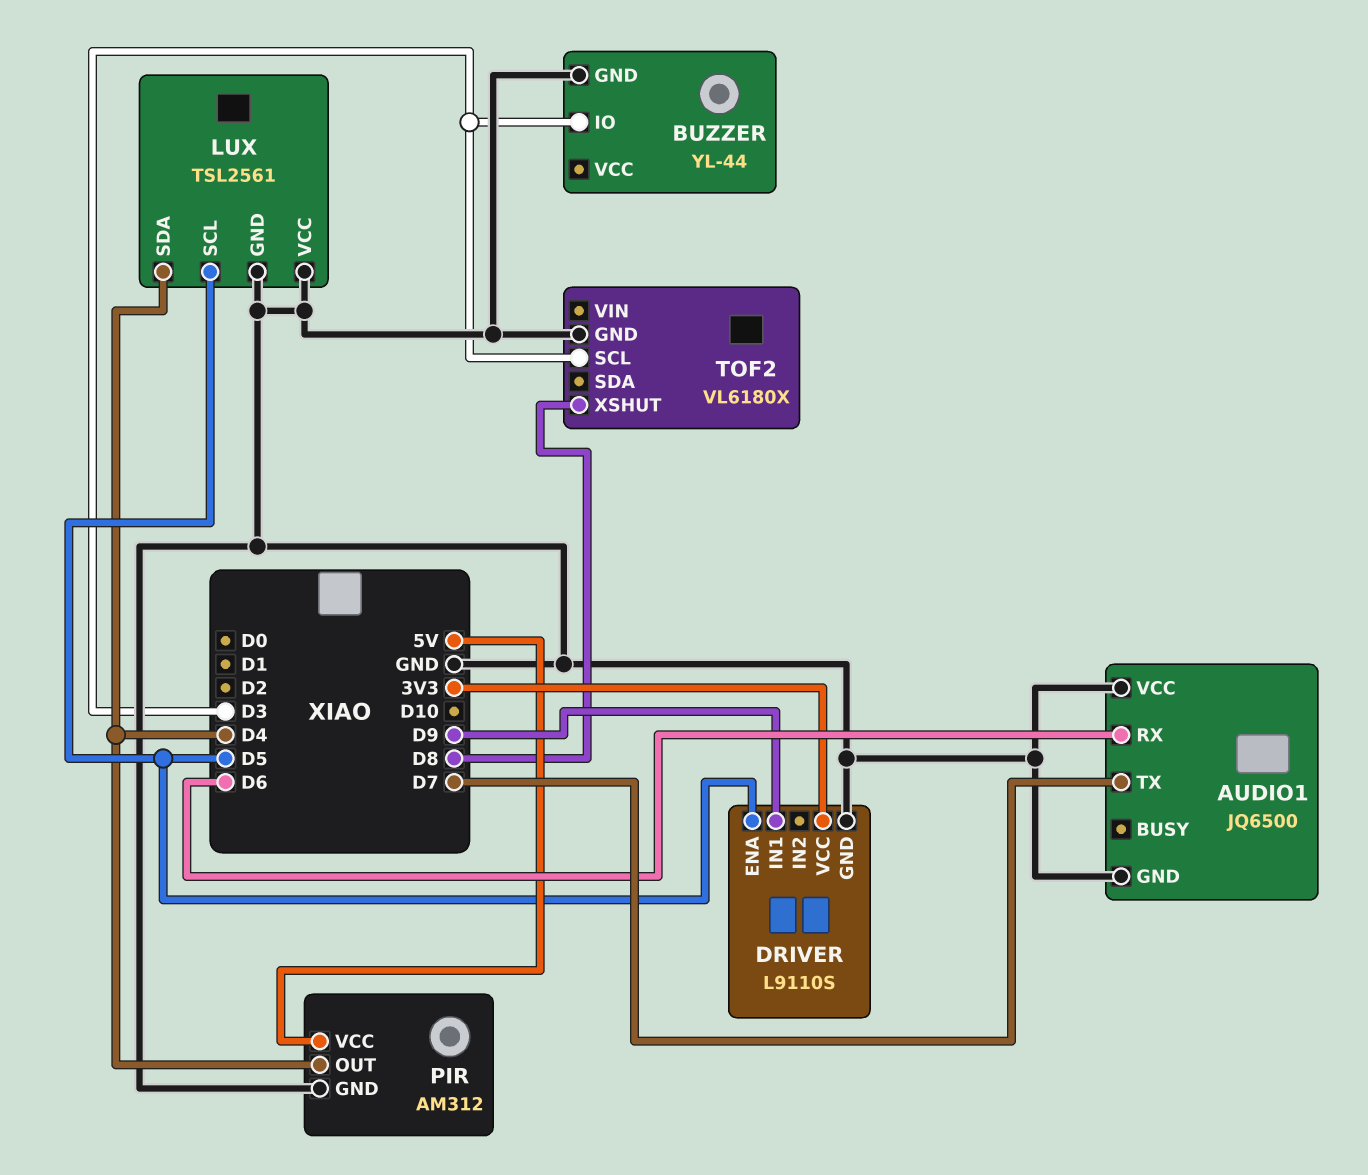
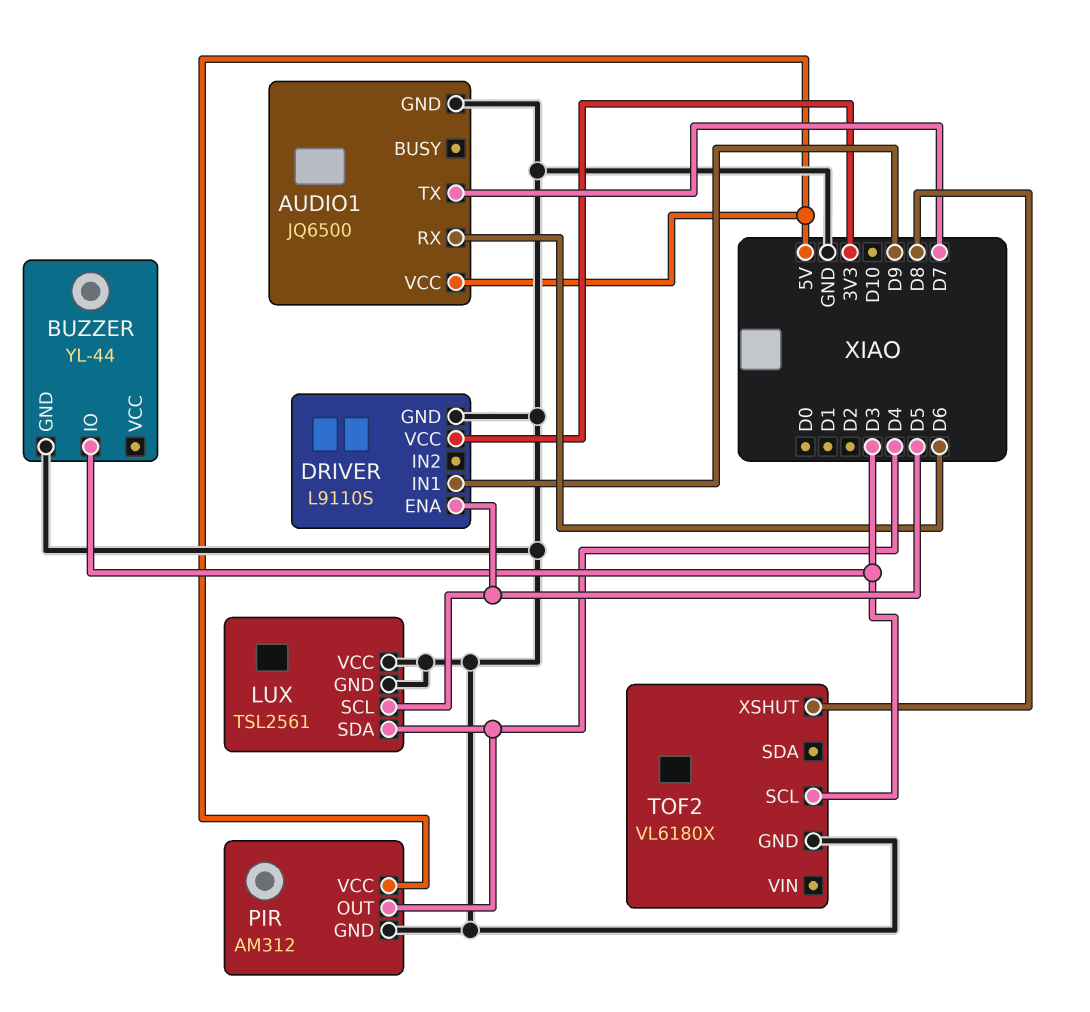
AUDIO1 pin VCC: GND -> 5V

